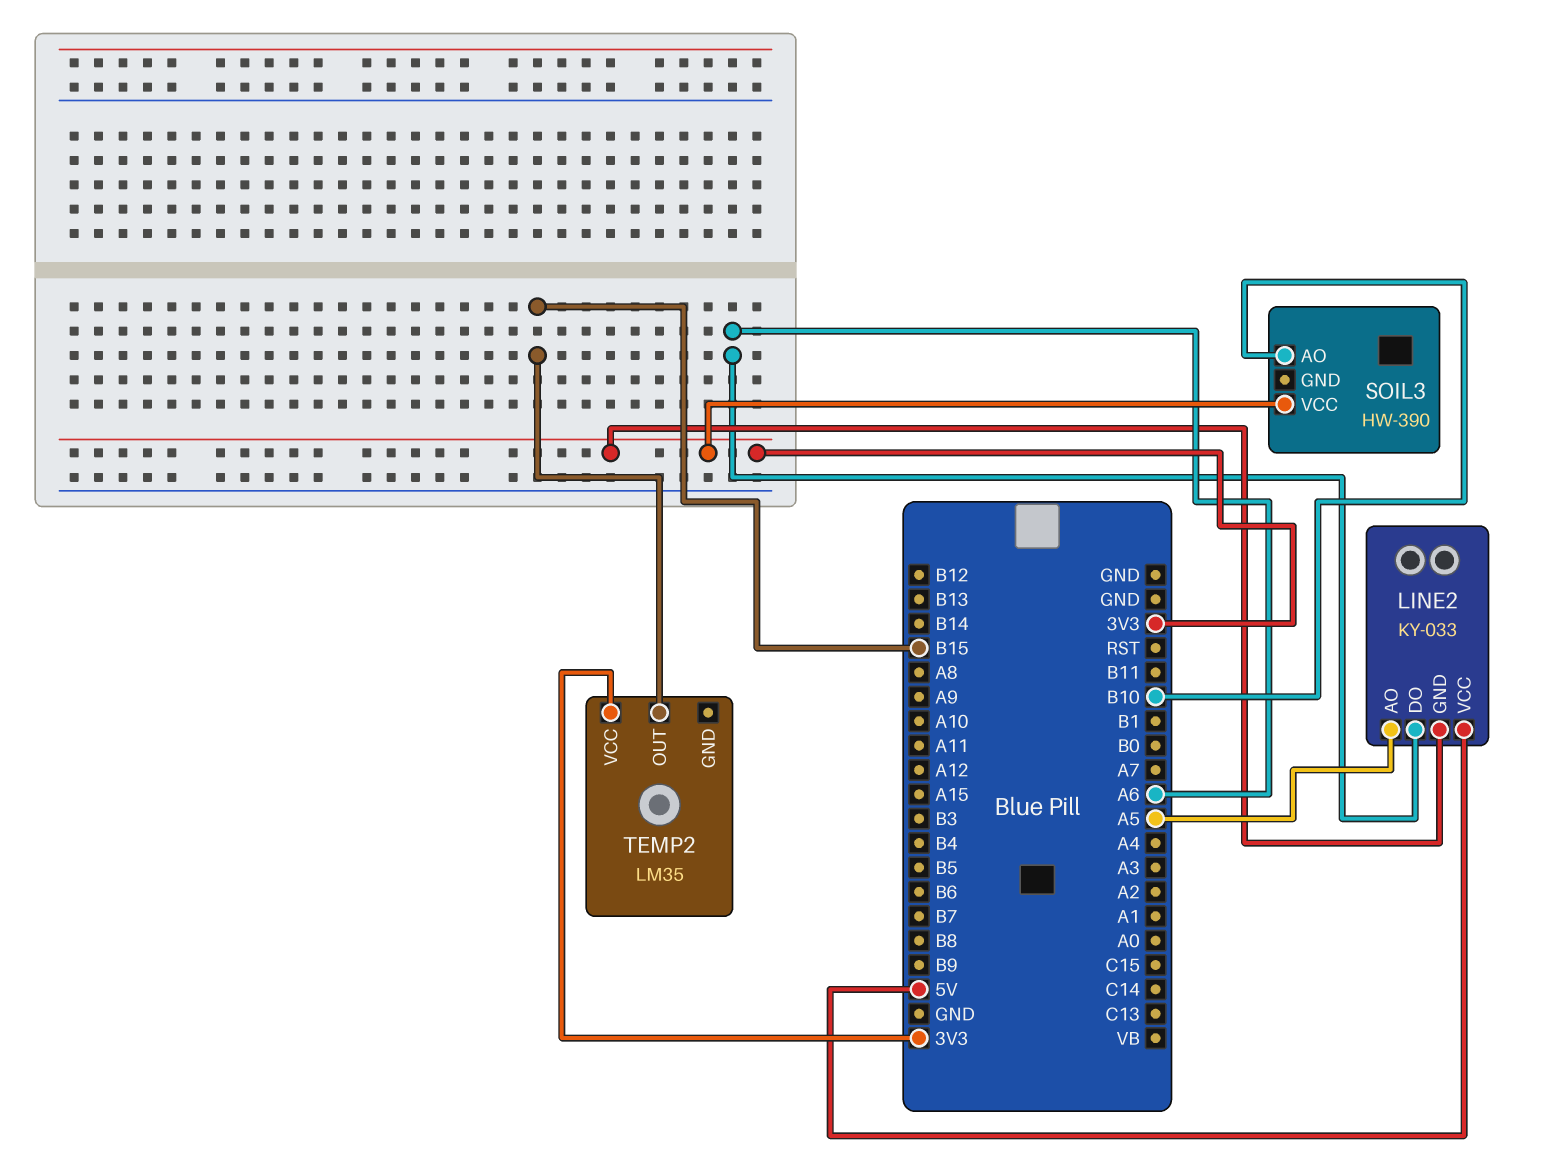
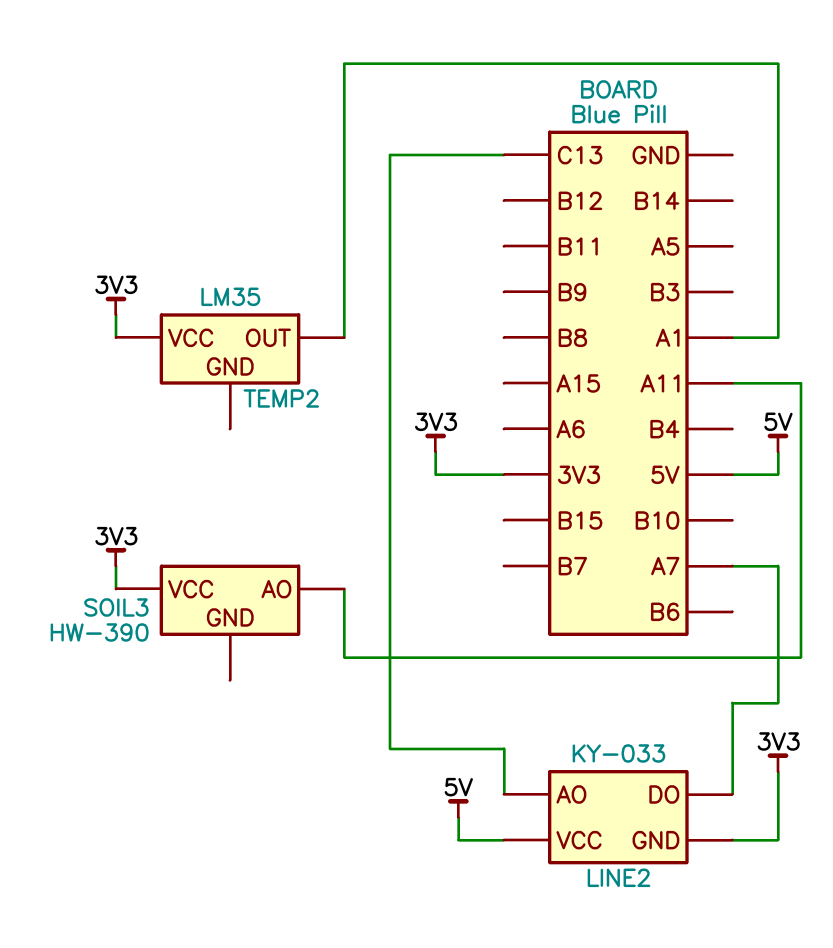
LINE2 pin AO: A5 -> C13
LINE2 pin DO: A6 -> A7
SOIL3 pin AO: B10 -> A11
TEMP2 pin OUT: B15 -> A1

